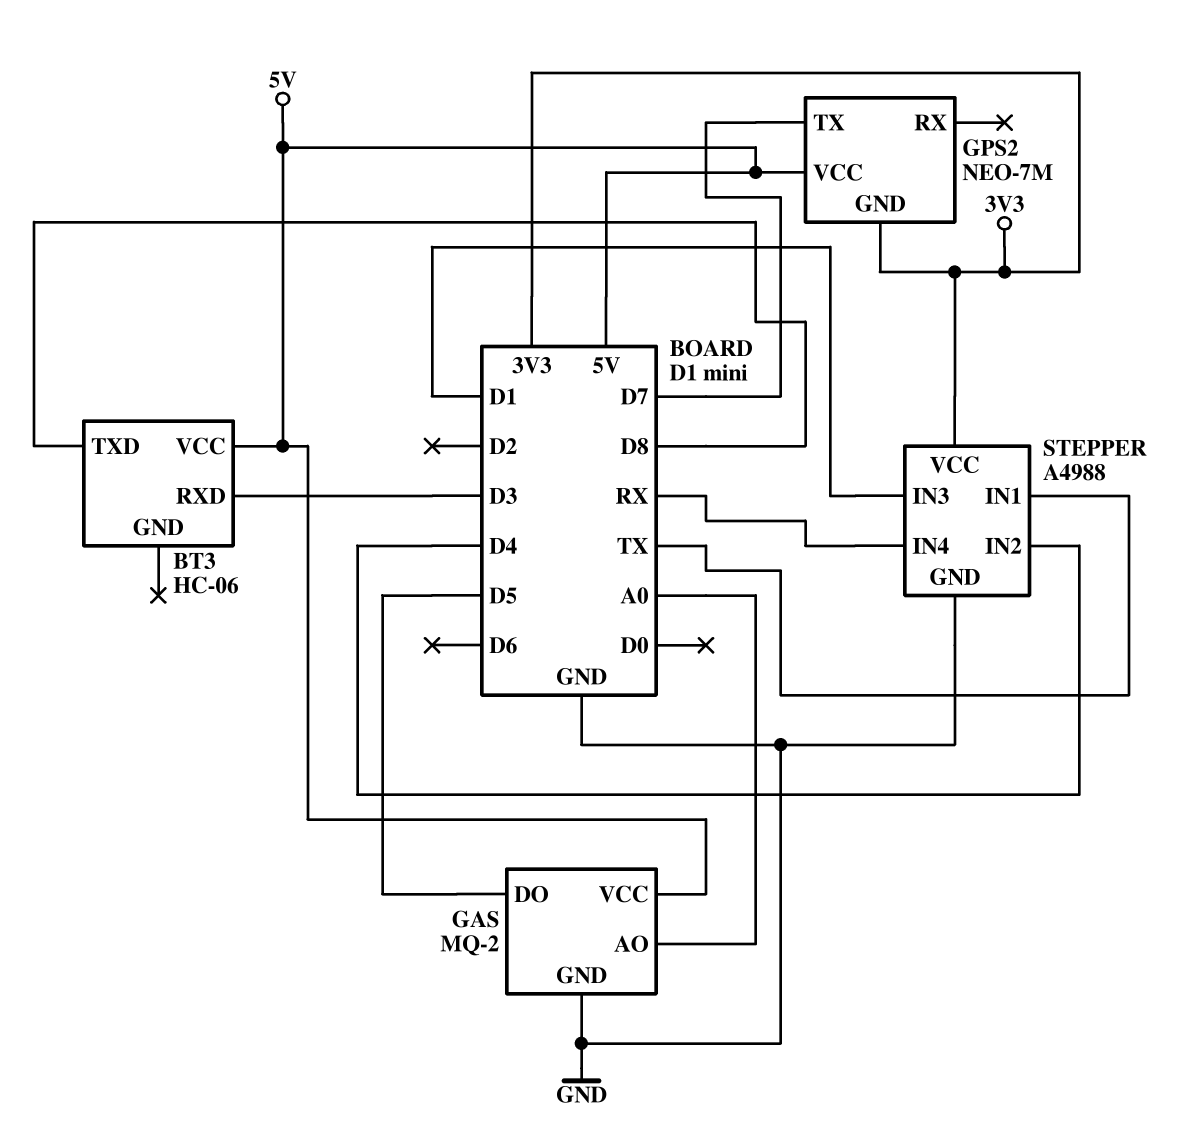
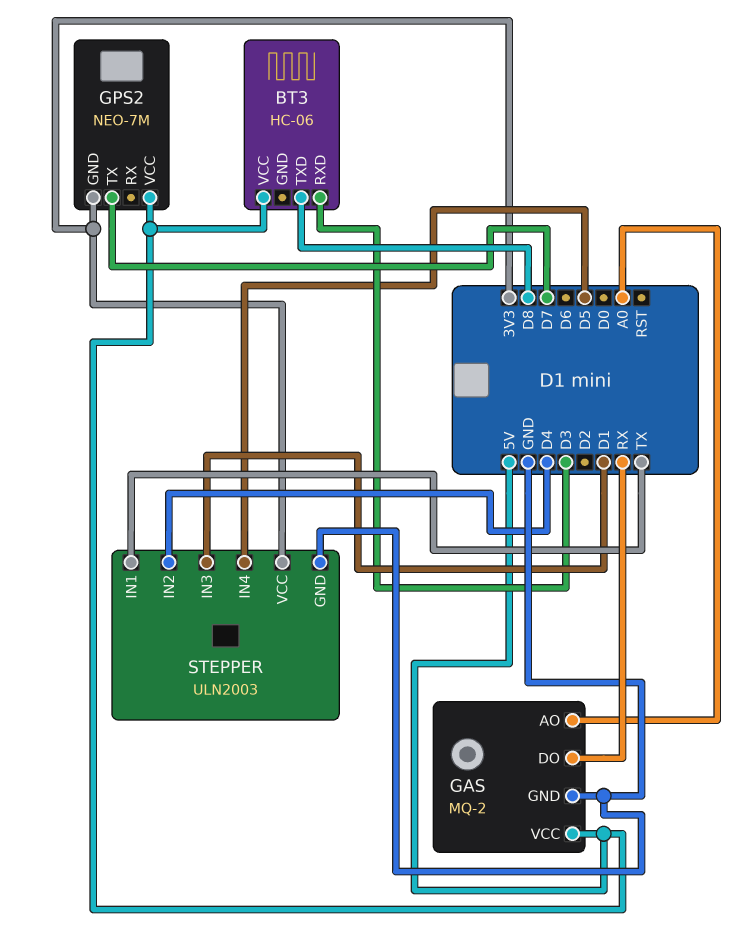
GAS pin DO: D5 -> RX
STEPPER: A4988 -> ULN2003
STEPPER pin IN4: RX -> D5

